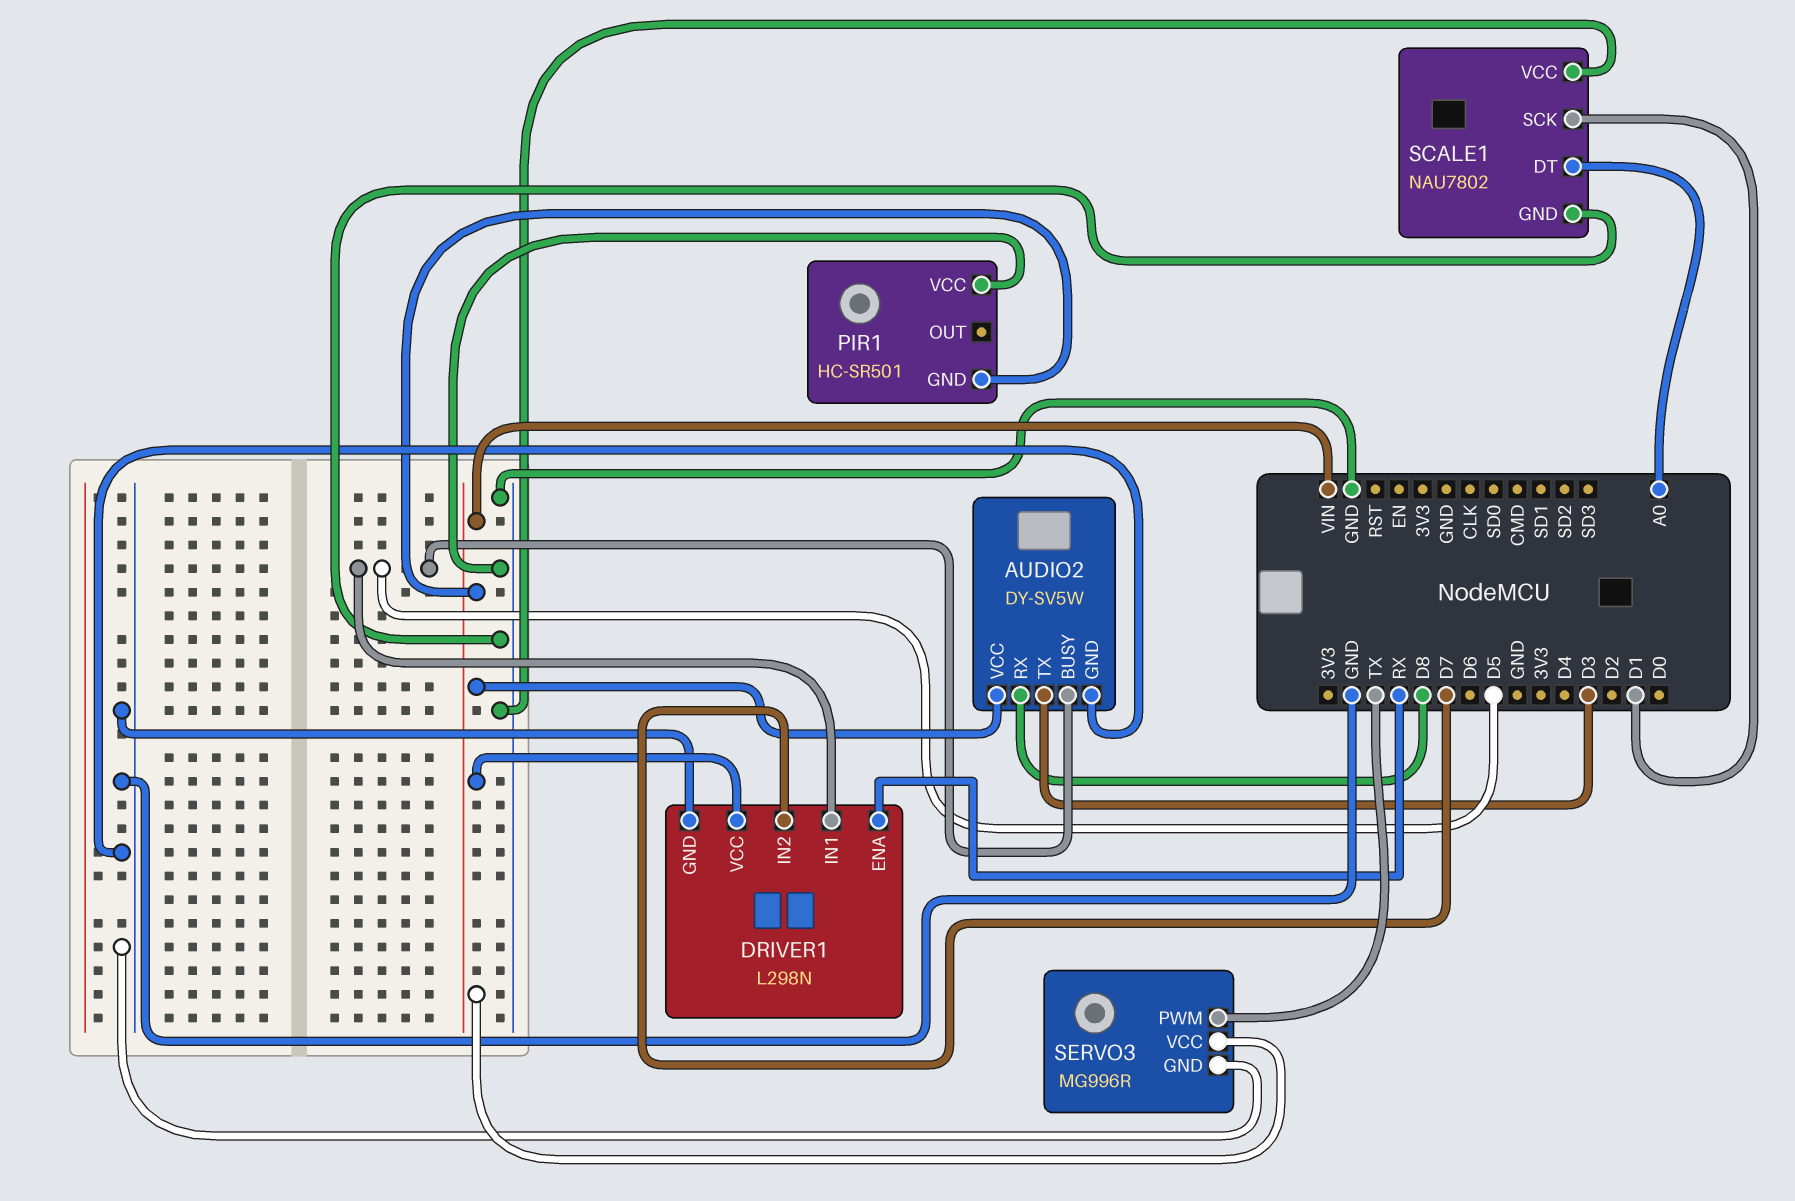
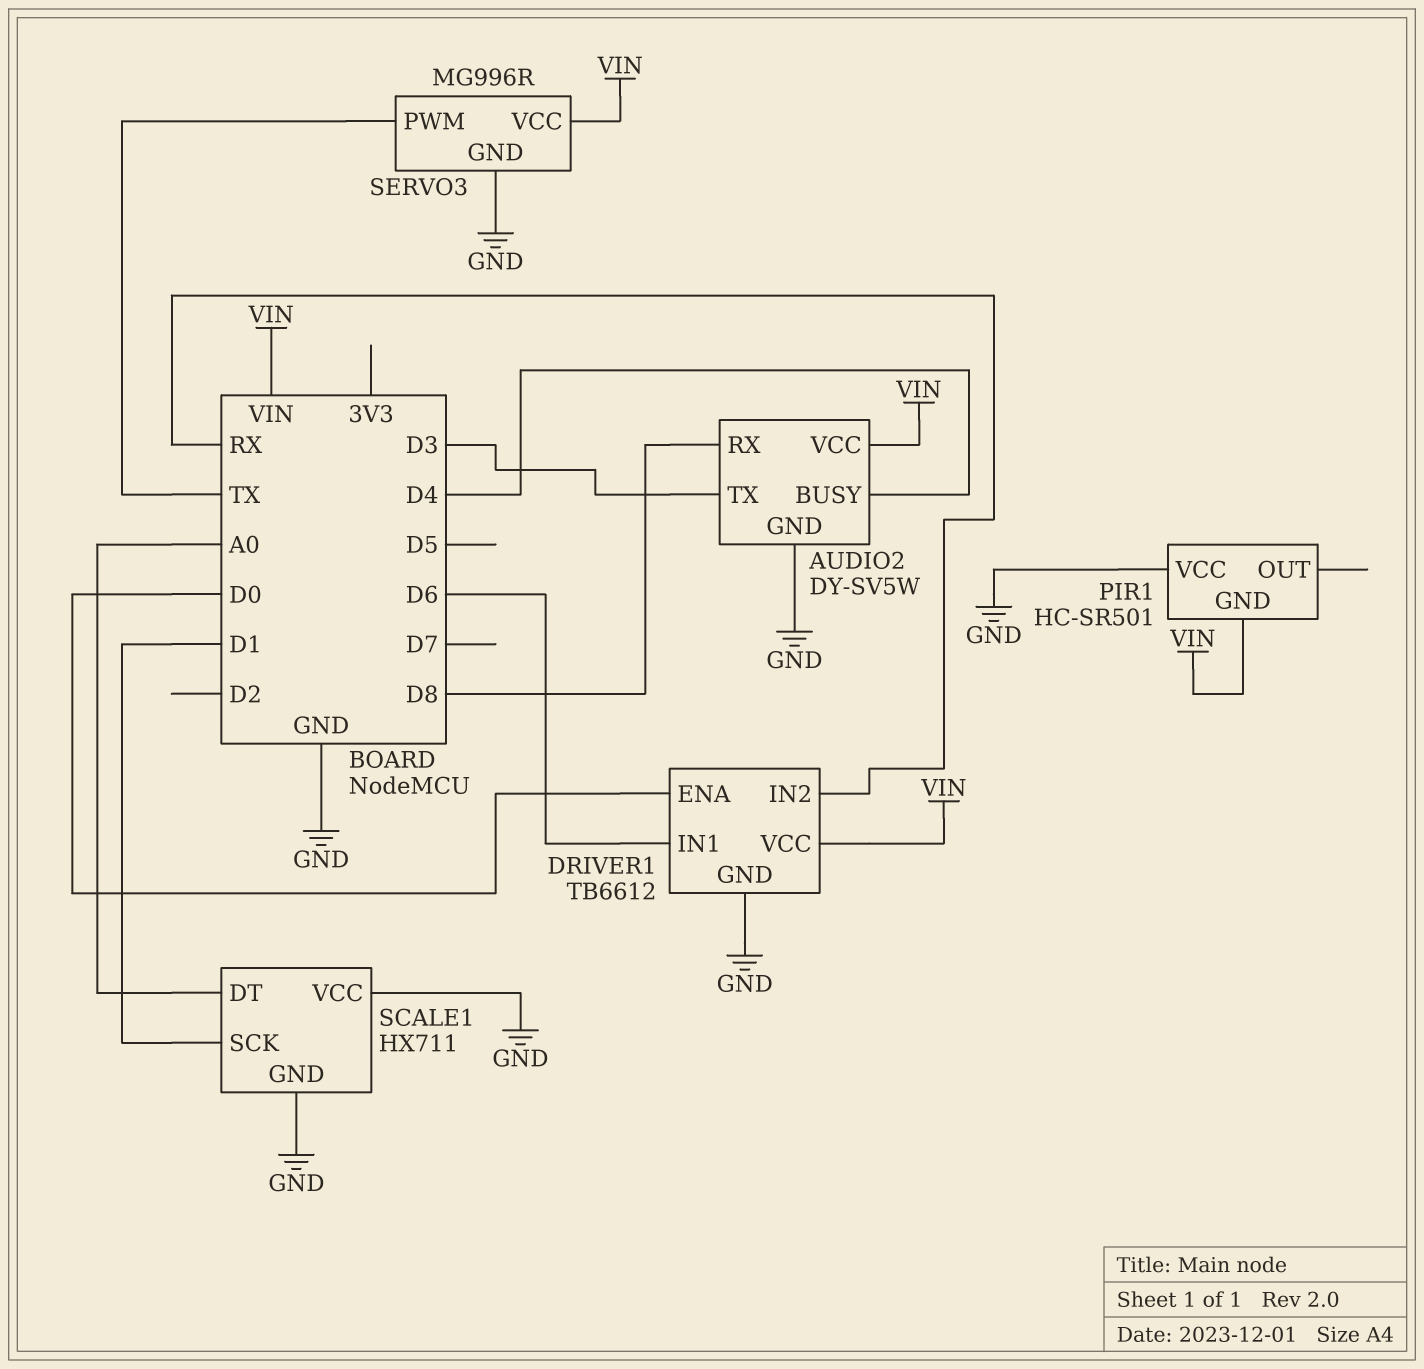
AUDIO2 pin BUSY: D5 -> D4
DRIVER1: L298N -> TB6612
DRIVER1 pin ENA: RX -> D0
DRIVER1 pin IN1: D5 -> D6
DRIVER1 pin IN2: D7 -> RX
SCALE1: NAU7802 -> HX711

